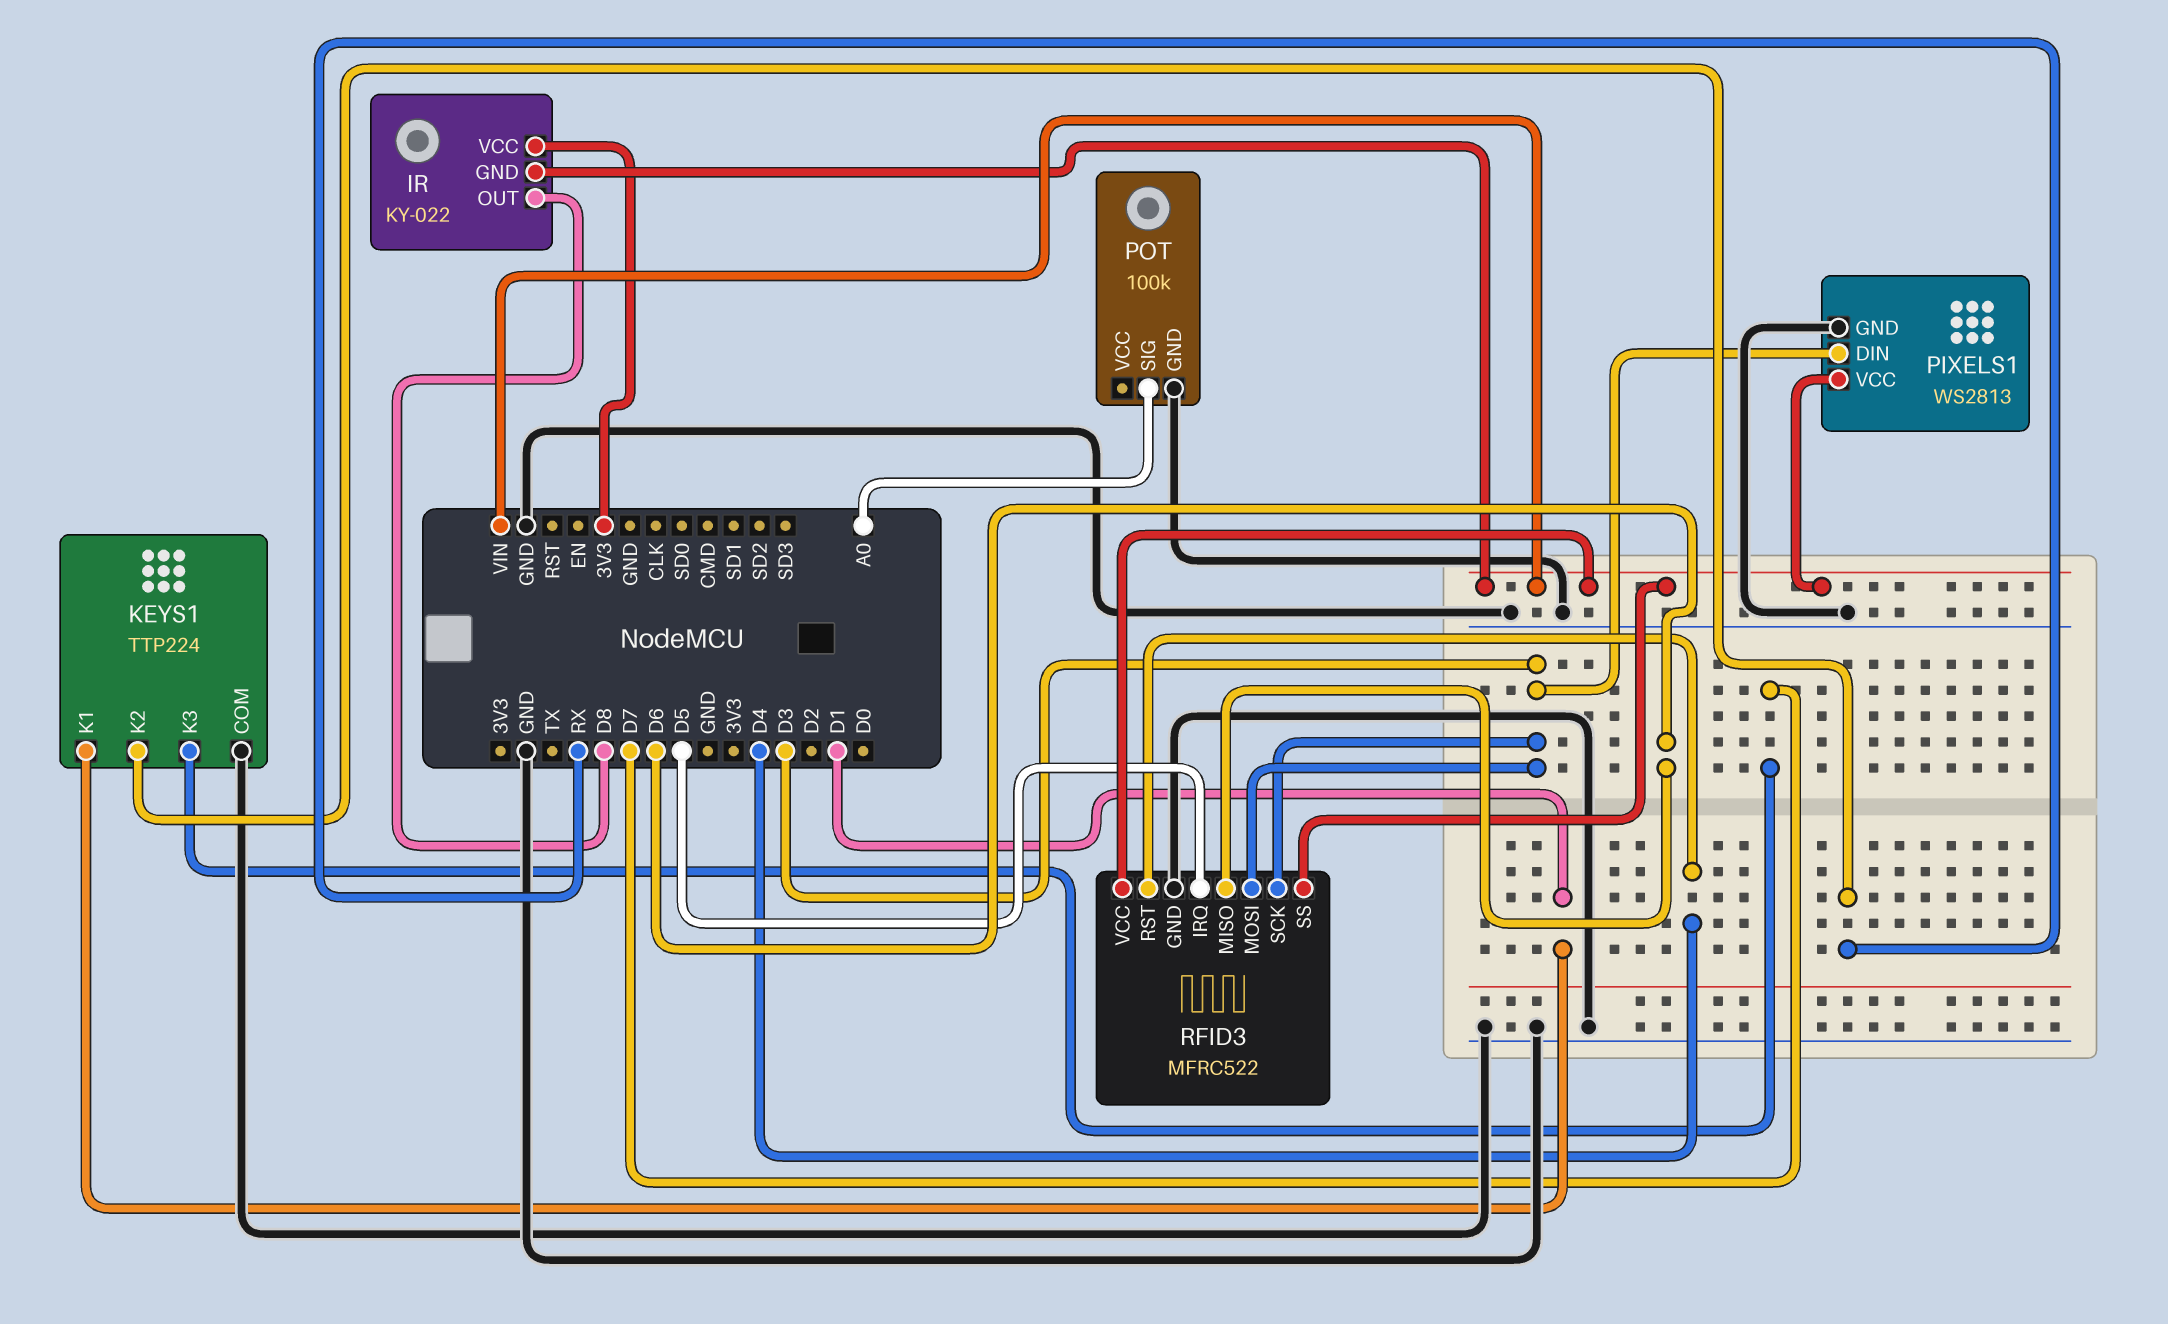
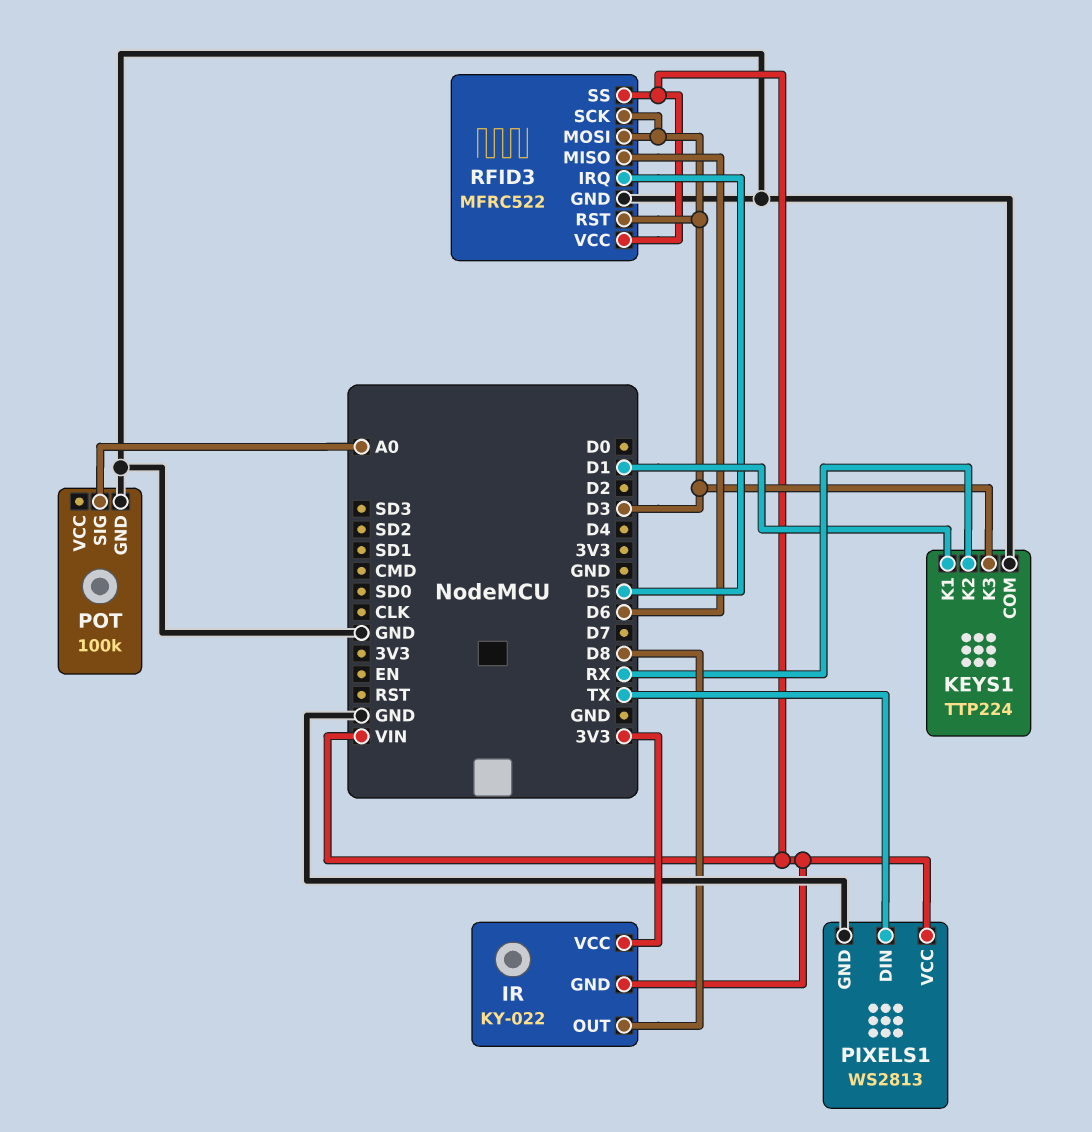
KEYS1 pin K3: D7 -> D3
PIXELS1 pin DIN: D3 -> TX
RFID3 pin RST: D4 -> D3

